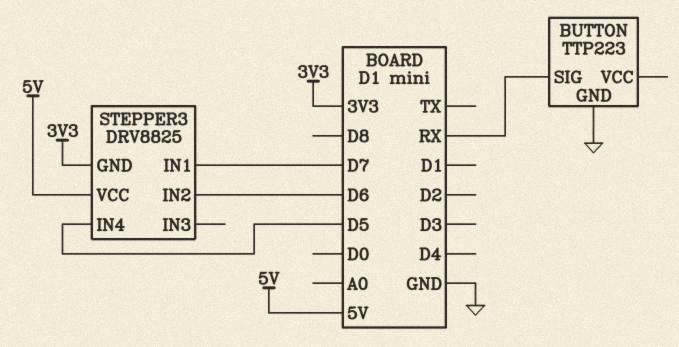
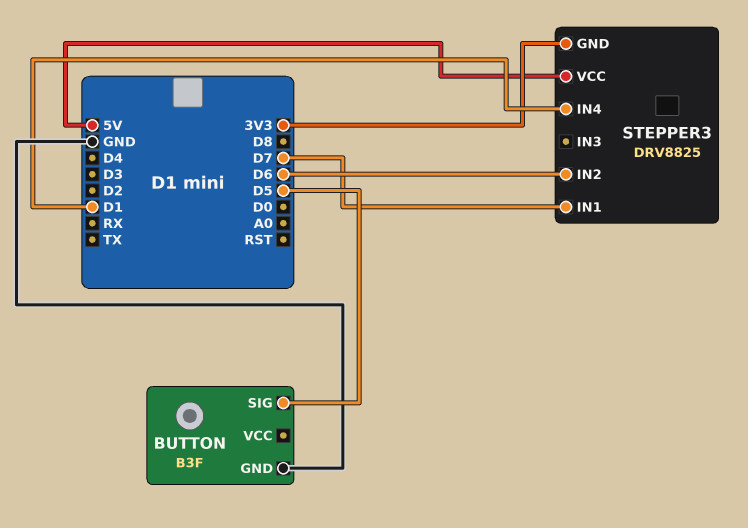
BUTTON: TTP223 -> B3F
BUTTON pin SIG: RX -> D5
STEPPER3 pin IN4: D5 -> D1

